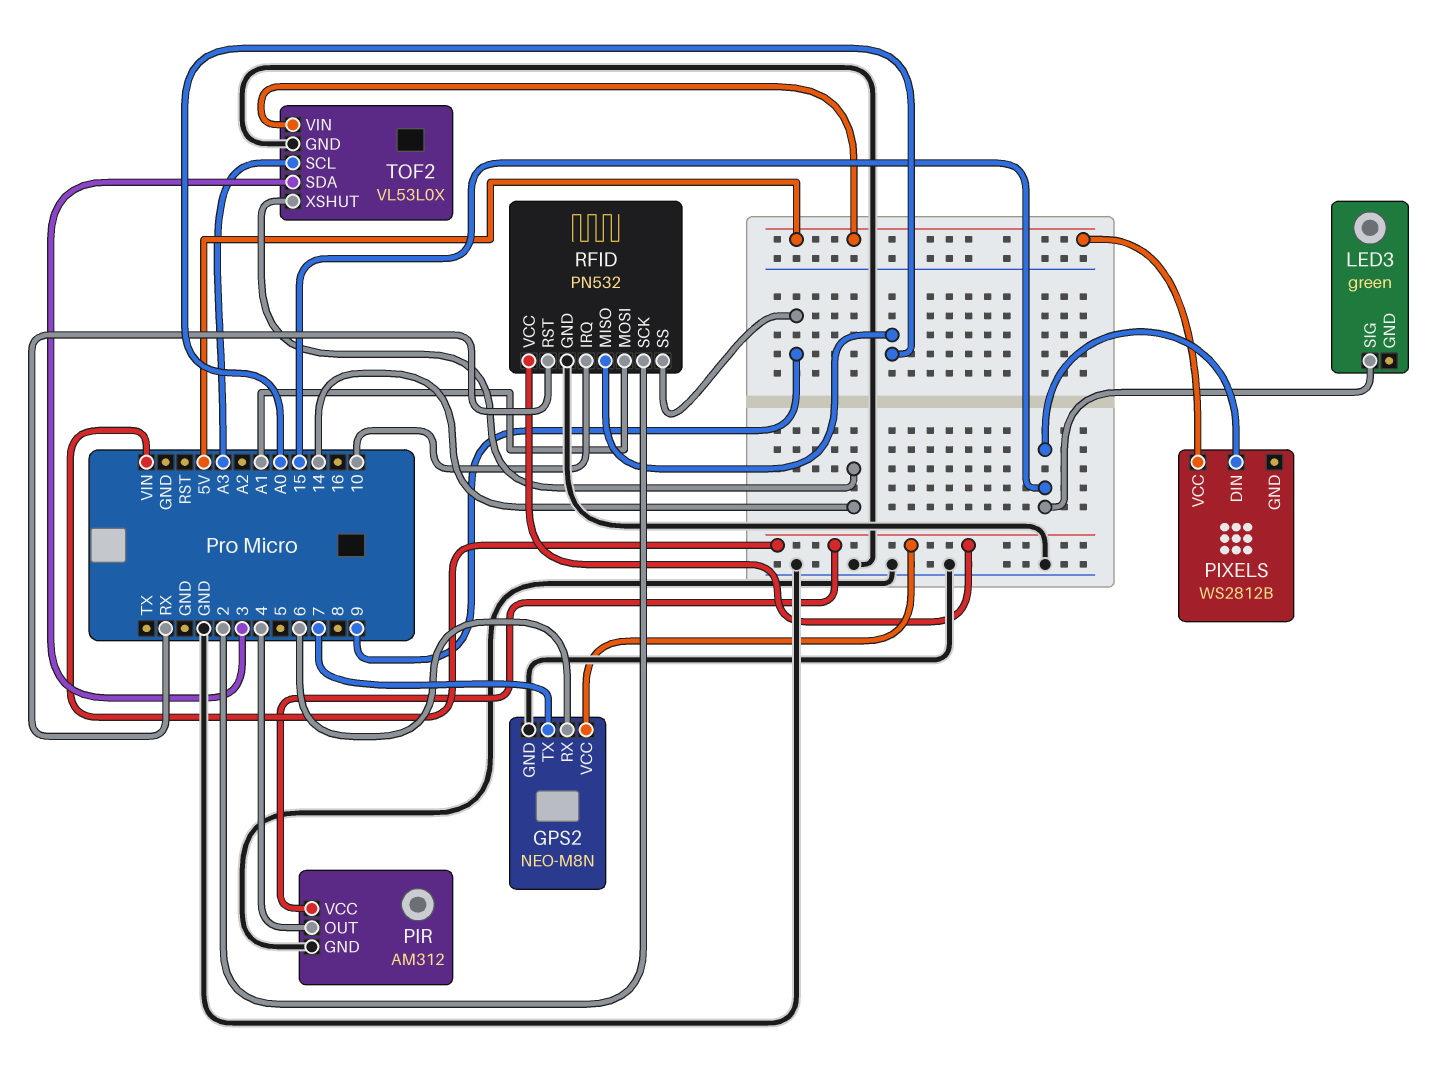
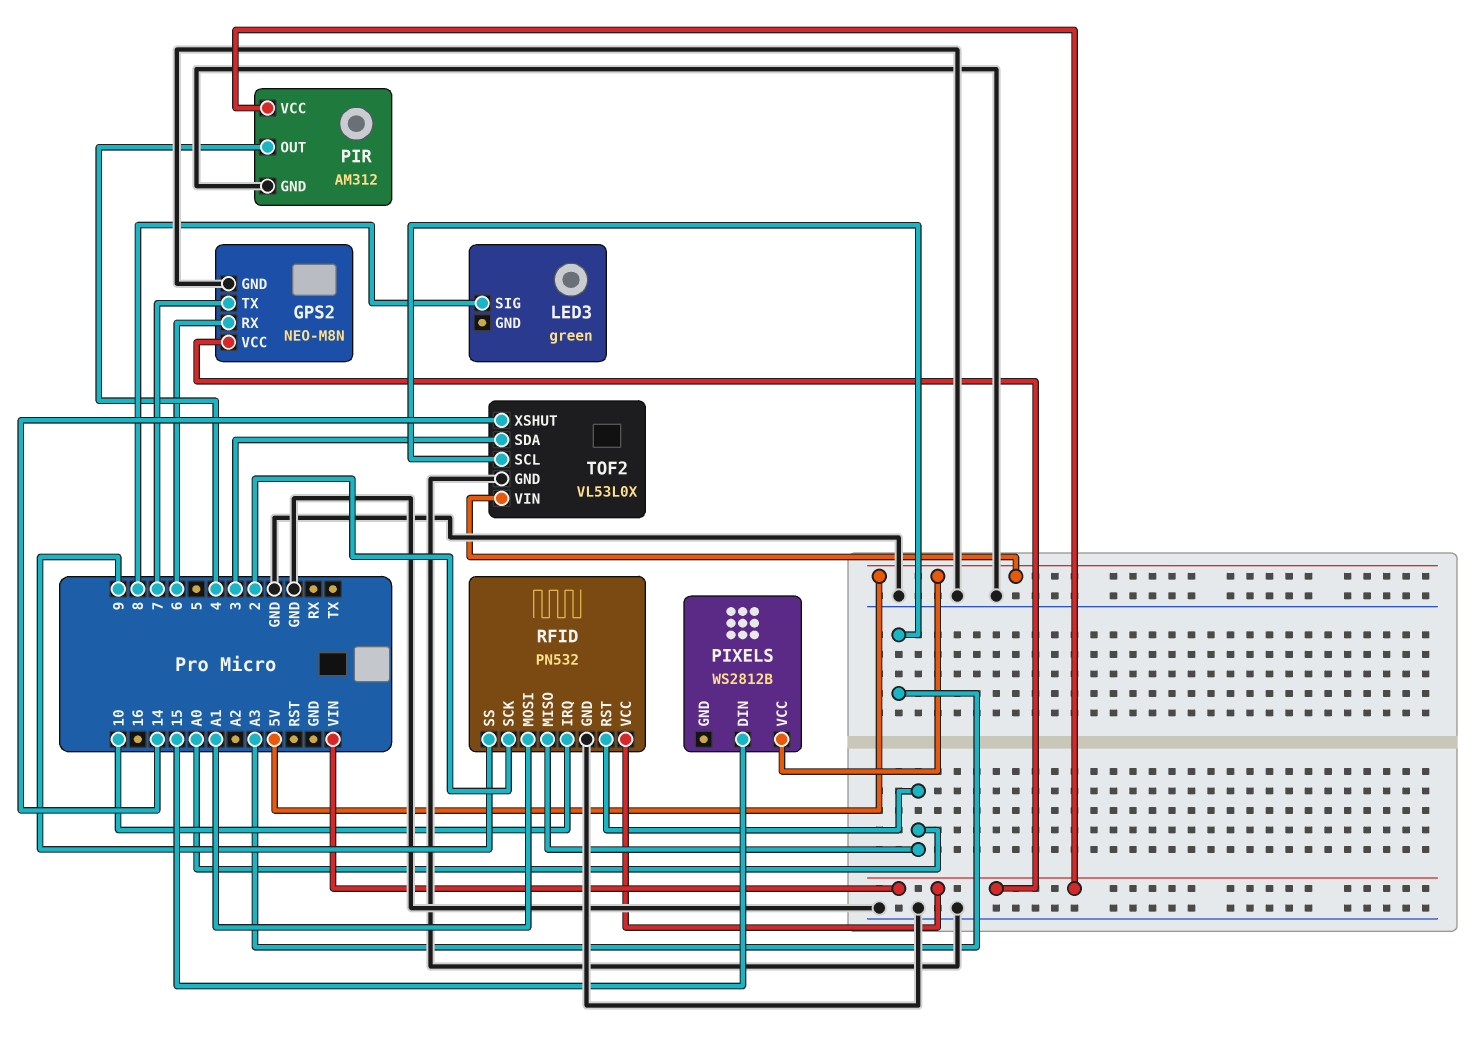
LED3 pin SIG: 15 -> 8
RFID pin RST: RX -> A0

